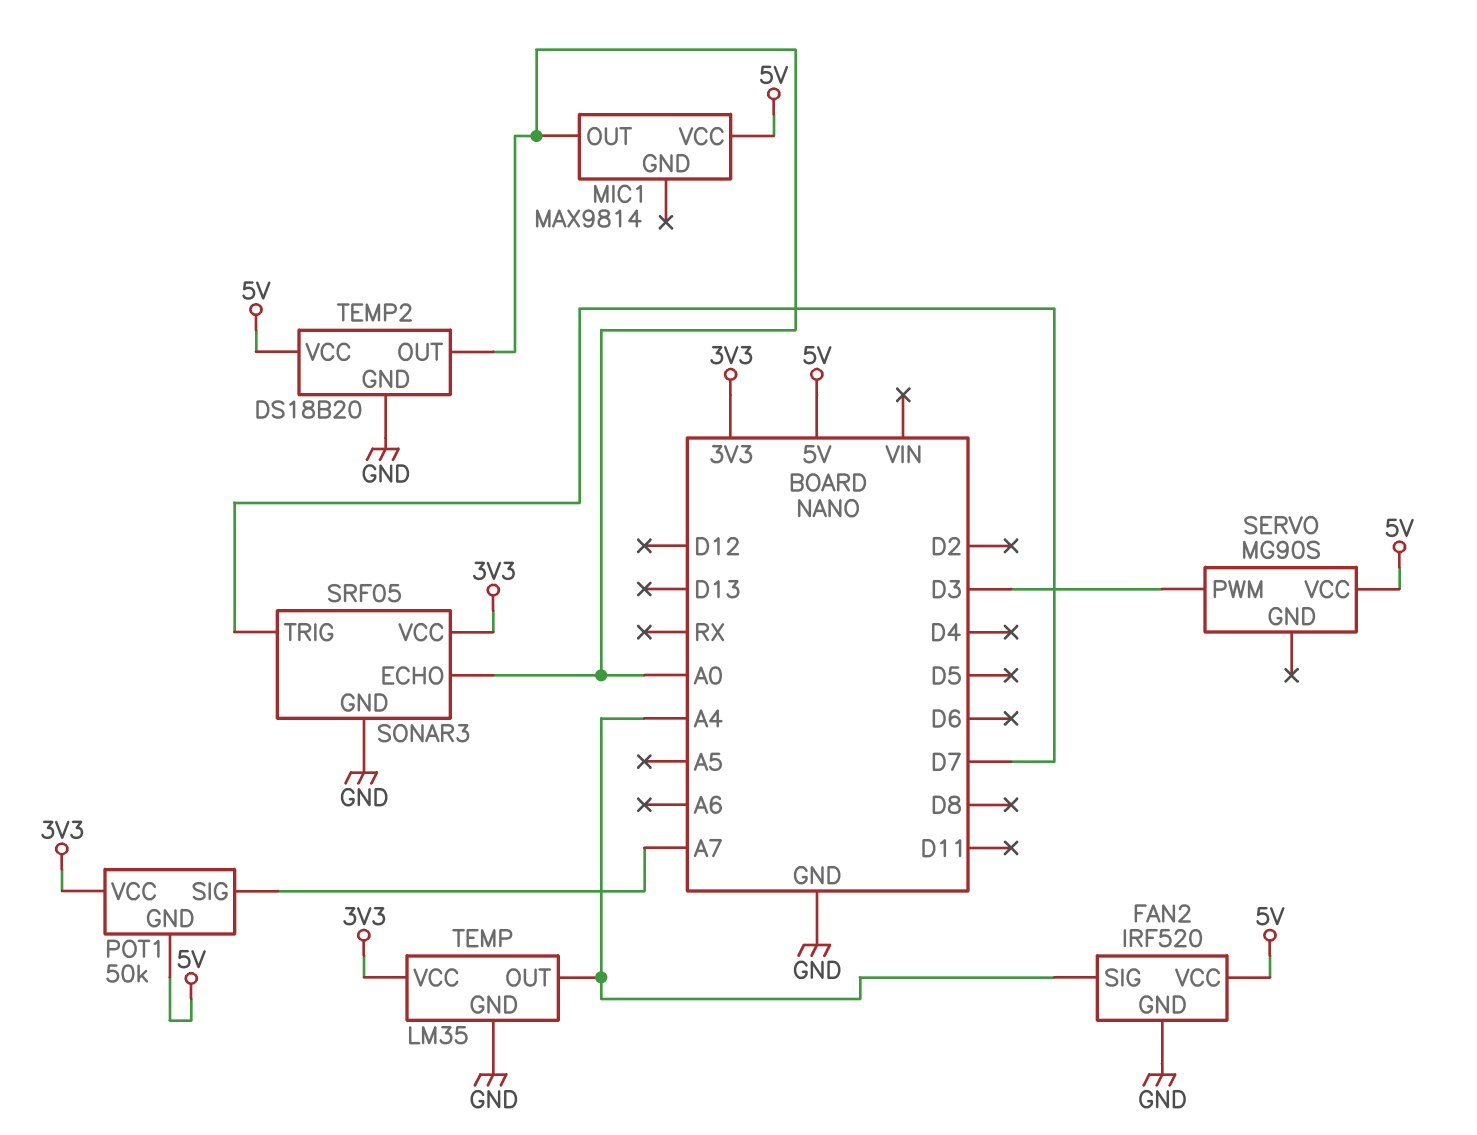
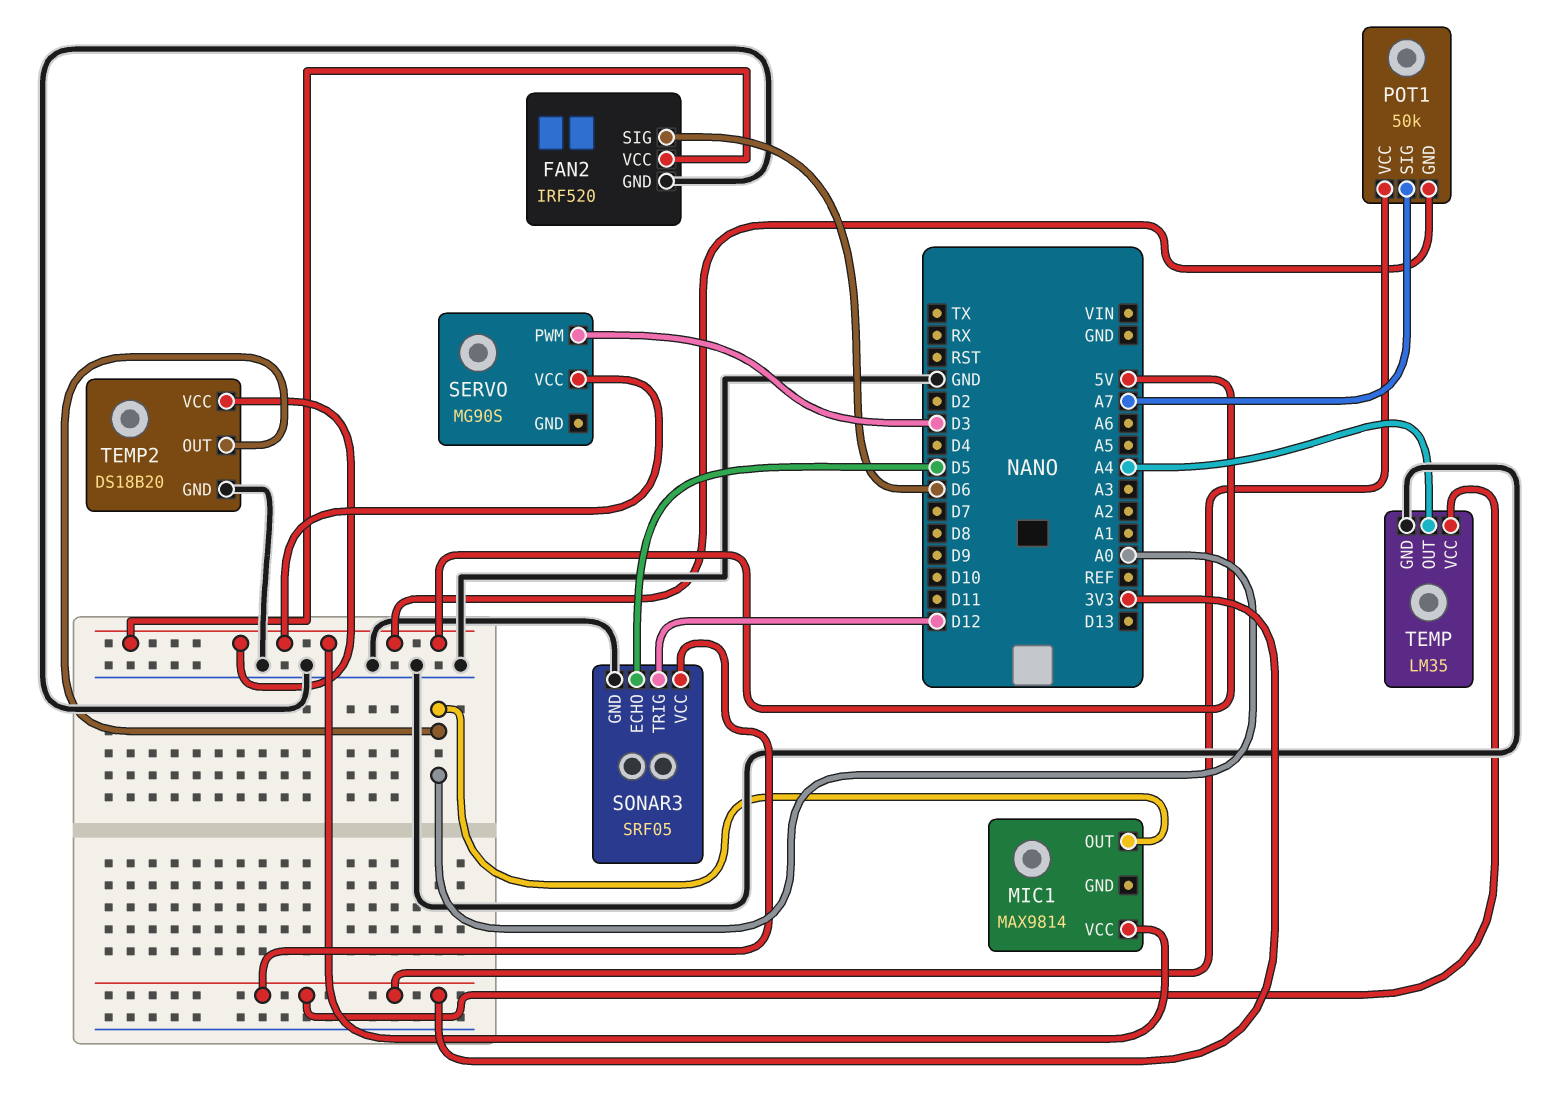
FAN2 pin SIG: A4 -> D6
SONAR3 pin ECHO: A0 -> D5
SONAR3 pin TRIG: D7 -> D12

